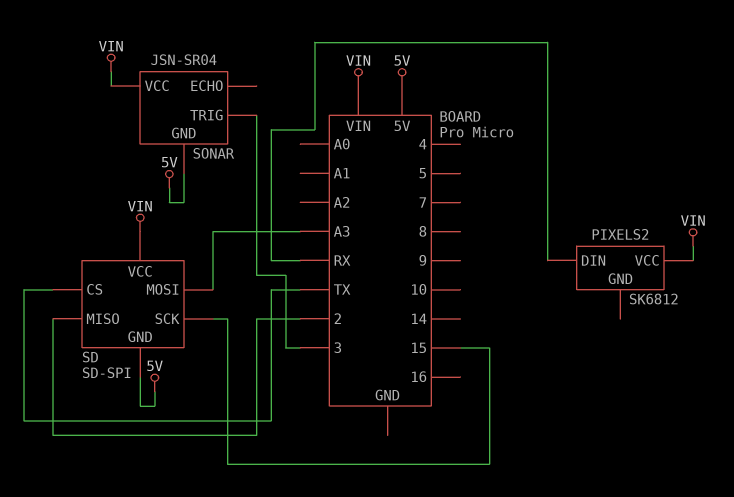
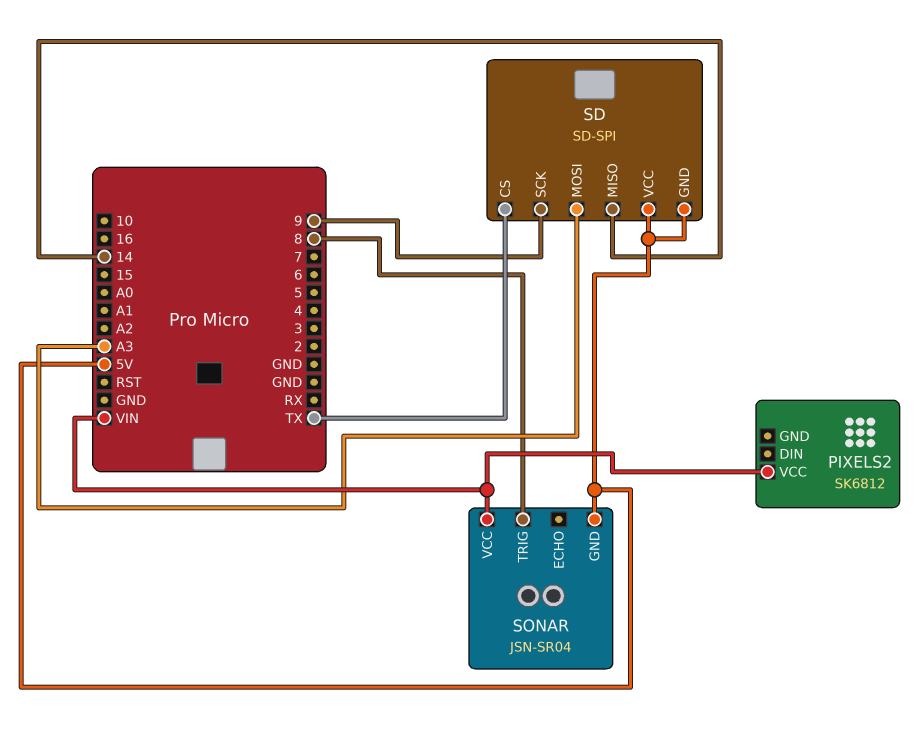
PIXELS2 pin DIN: RX -> none
SD pin MISO: 2 -> 14
SD pin SCK: 15 -> 9
SD pin VCC: VIN -> 5V
SONAR pin TRIG: 3 -> 8

